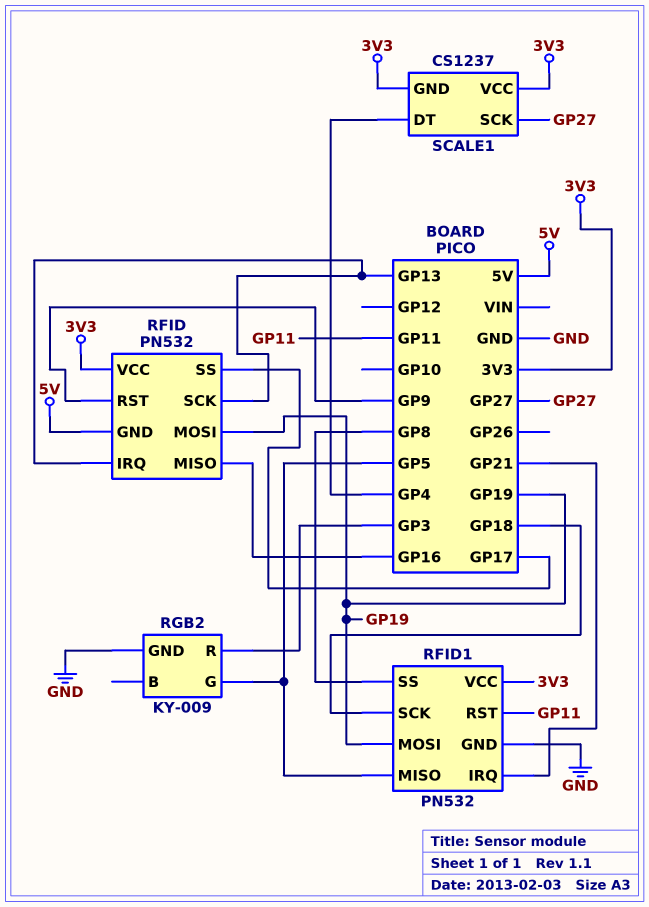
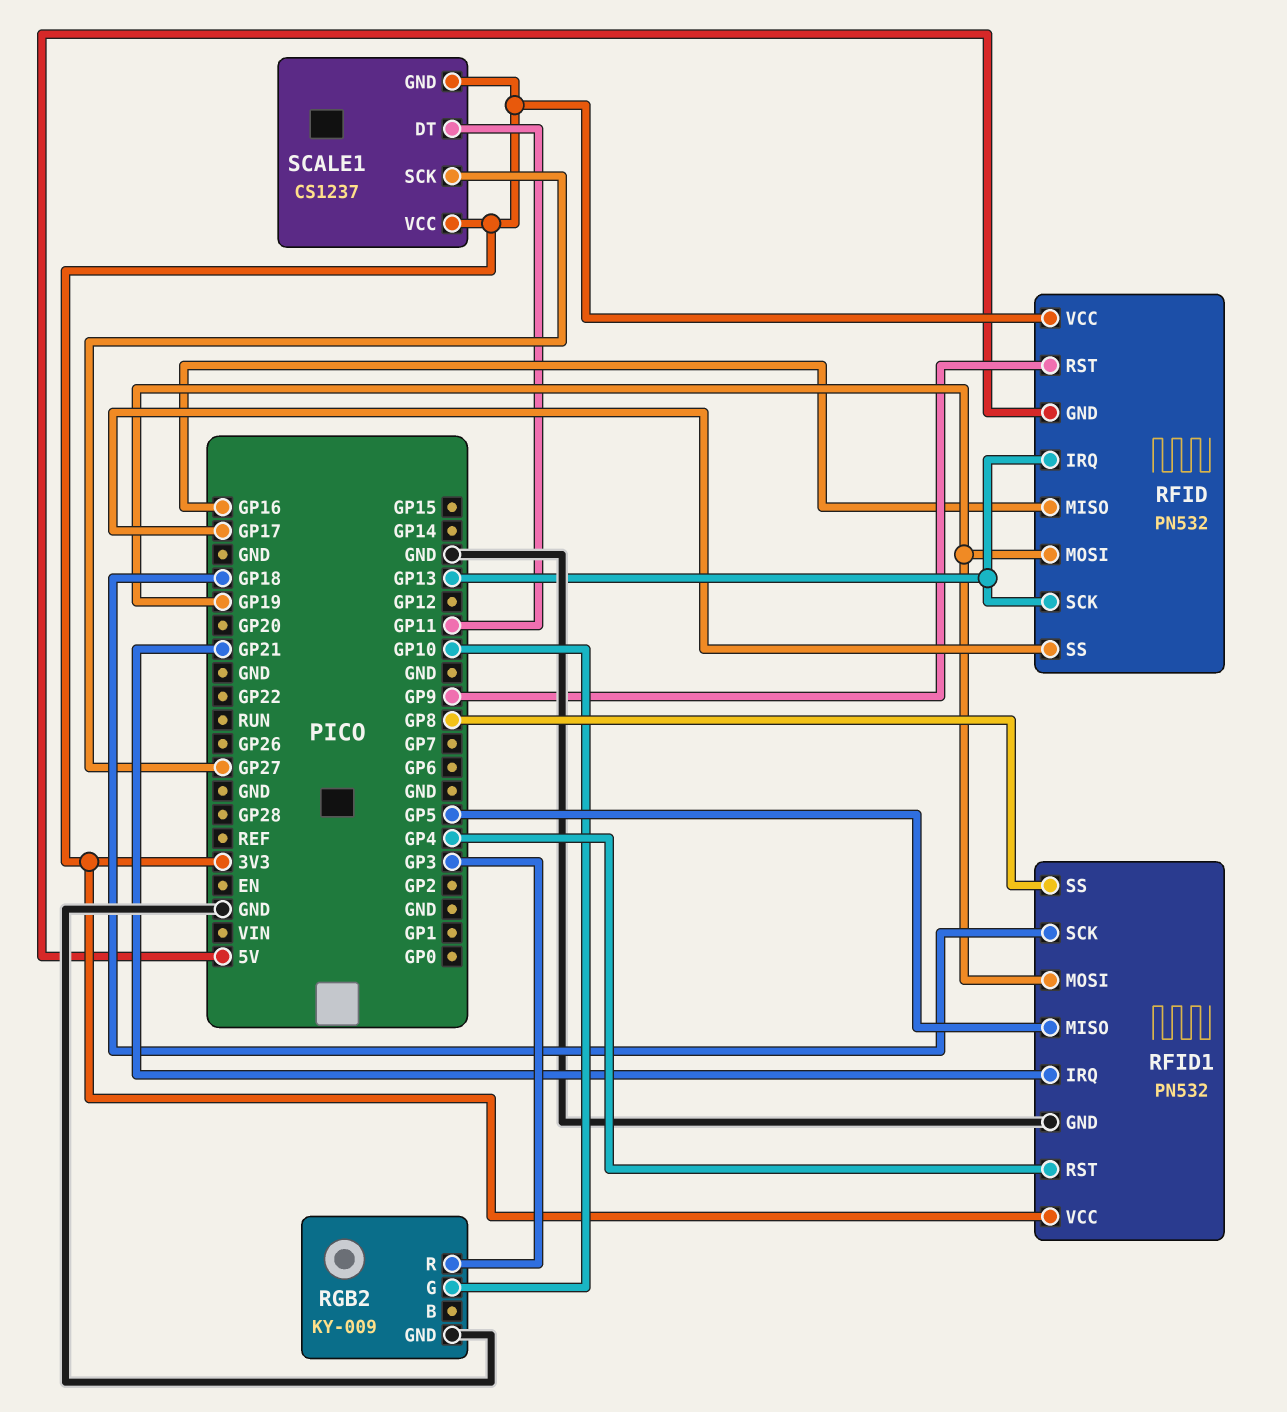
RFID1 pin RST: GP11 -> GP4
RGB2 pin G: GP5 -> GP10
SCALE1 pin DT: GP4 -> GP11

